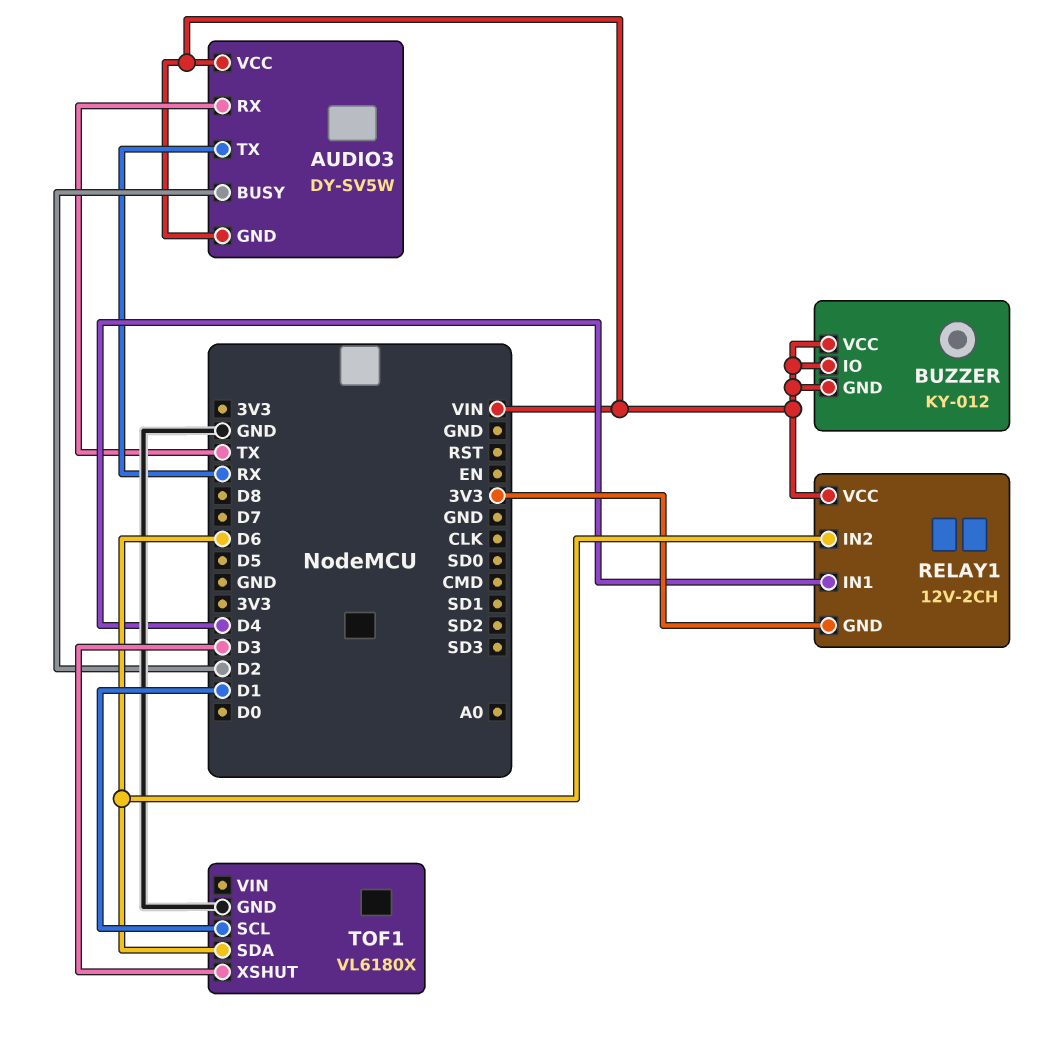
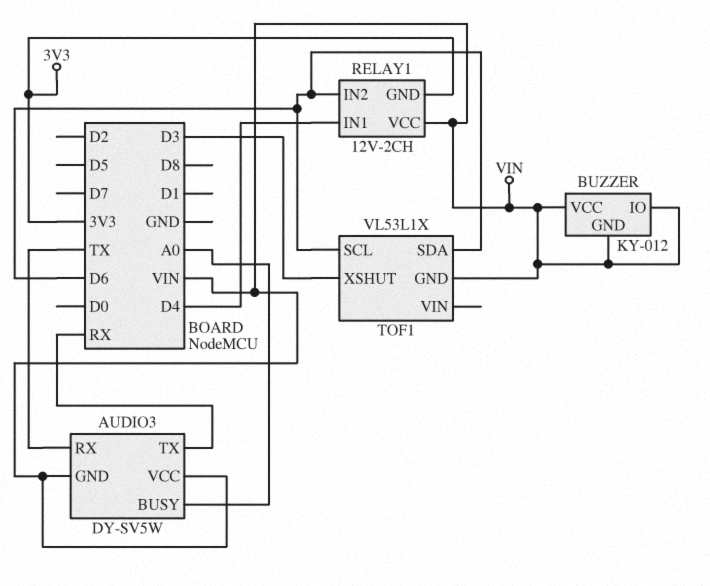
AUDIO3 pin BUSY: D2 -> A0
TOF1: VL6180X -> VL53L1X
TOF1 pin GND: GND -> VIN
TOF1 pin SCL: D1 -> D6

